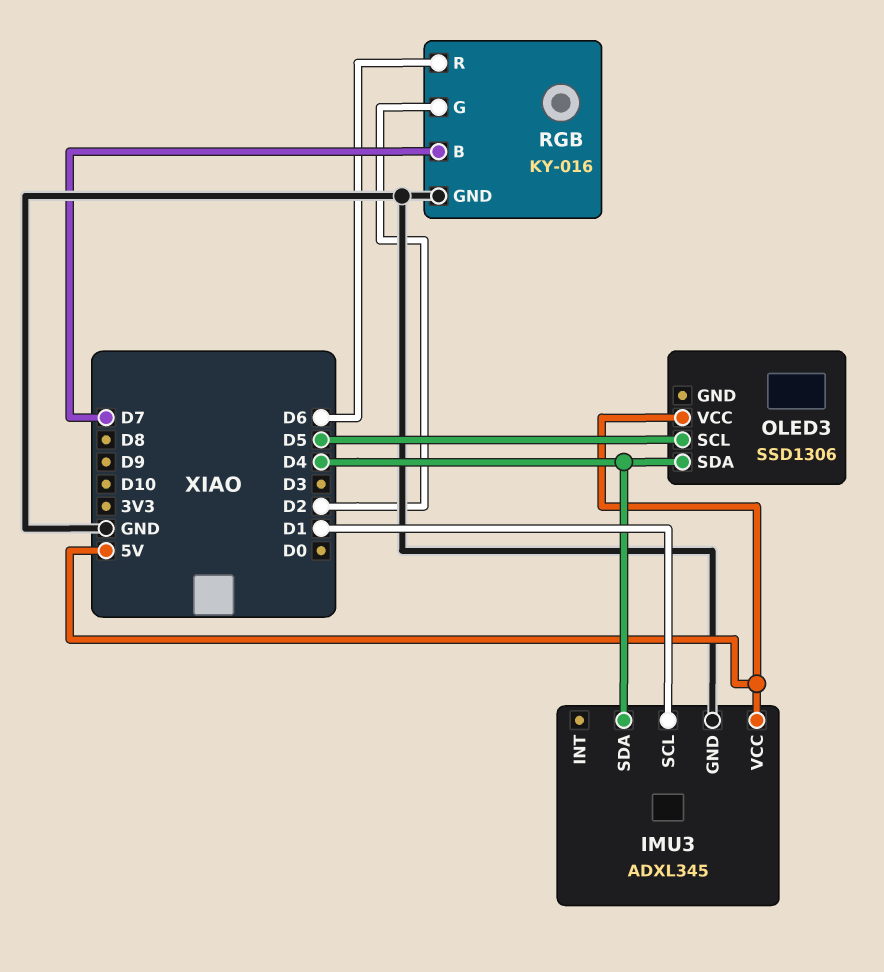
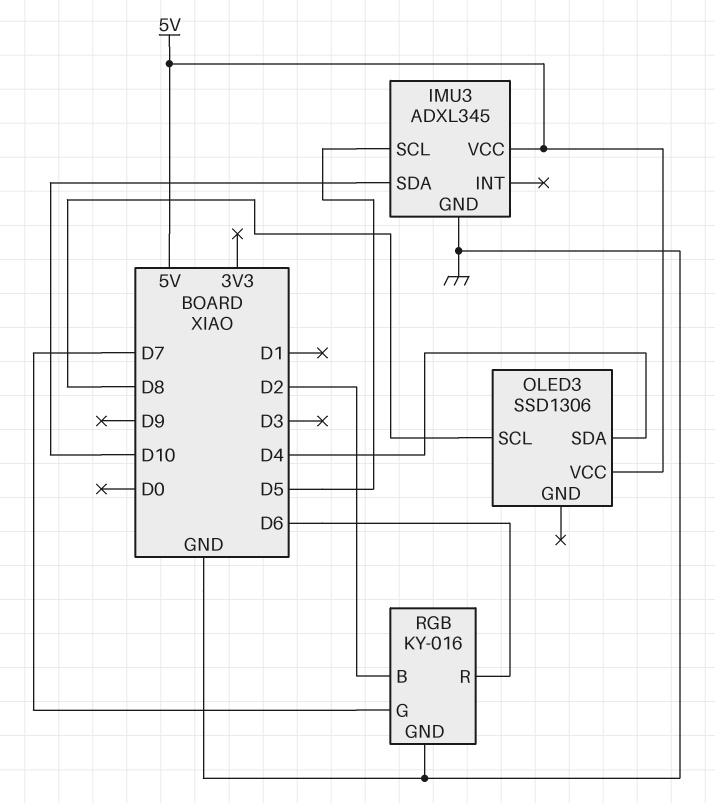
IMU3 pin SCL: D1 -> D5
IMU3 pin SDA: D4 -> D10
OLED3 pin SCL: D5 -> D8
RGB pin B: D7 -> D2
RGB pin G: D2 -> D7

